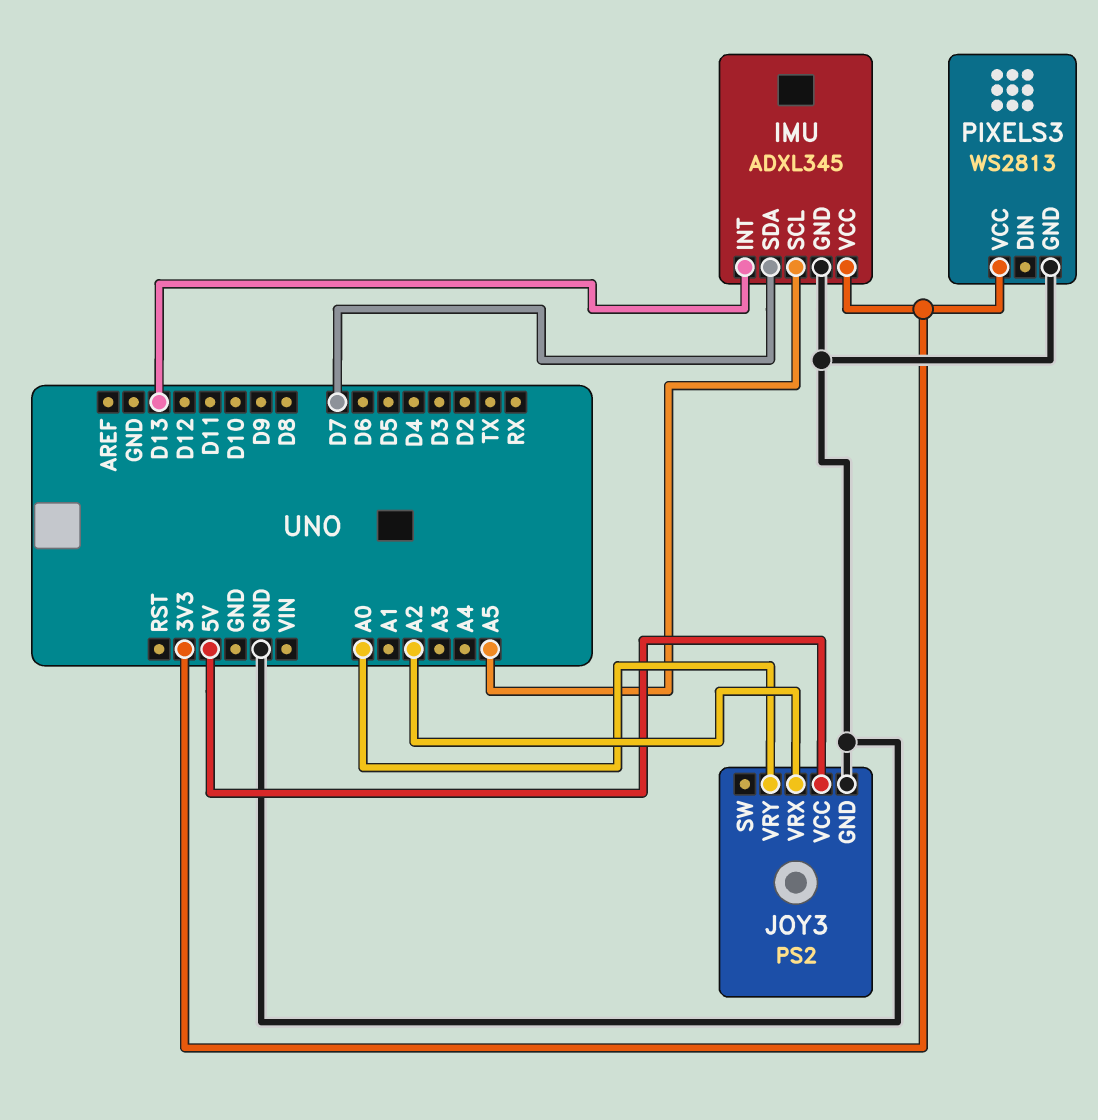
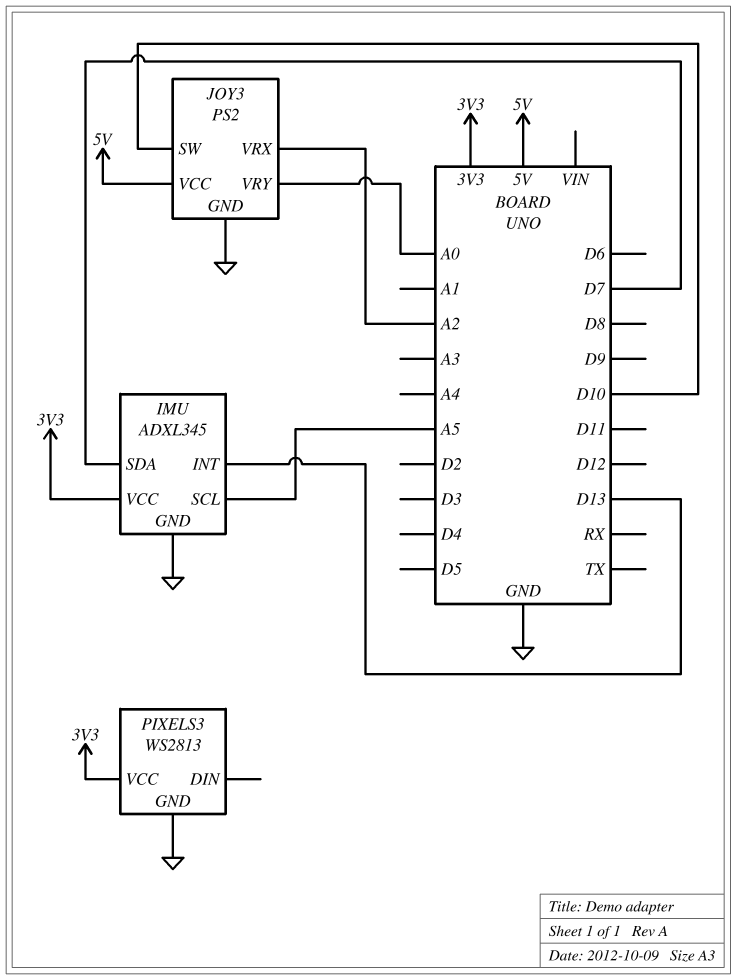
JOY3 pin SW: none -> D10

